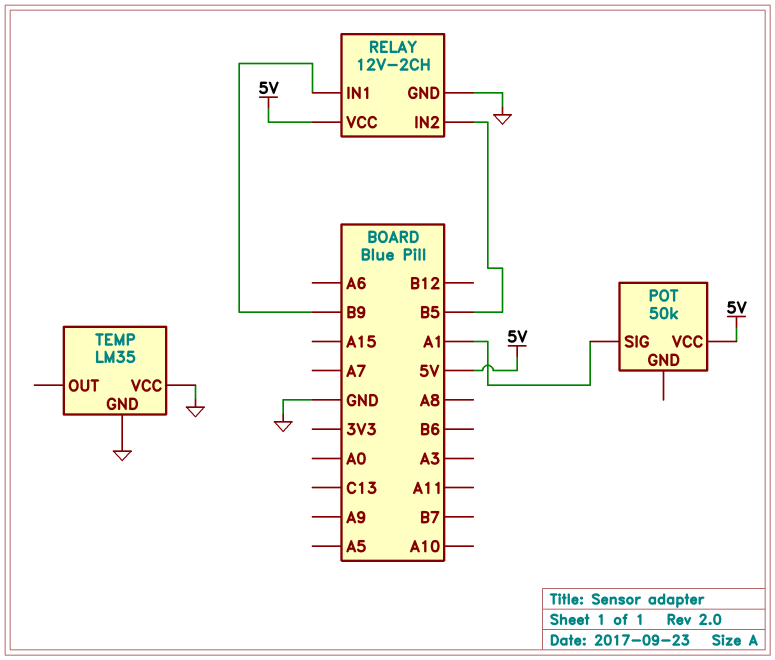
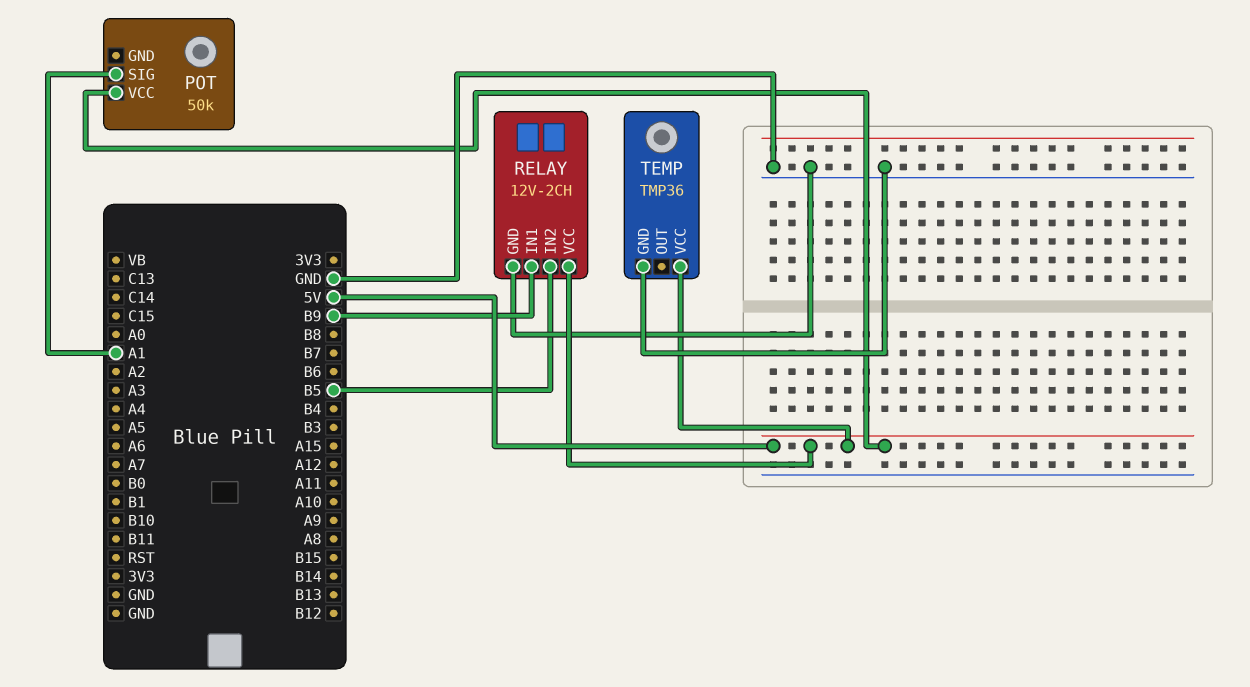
TEMP: LM35 -> TMP36
TEMP pin VCC: GND -> 5V

